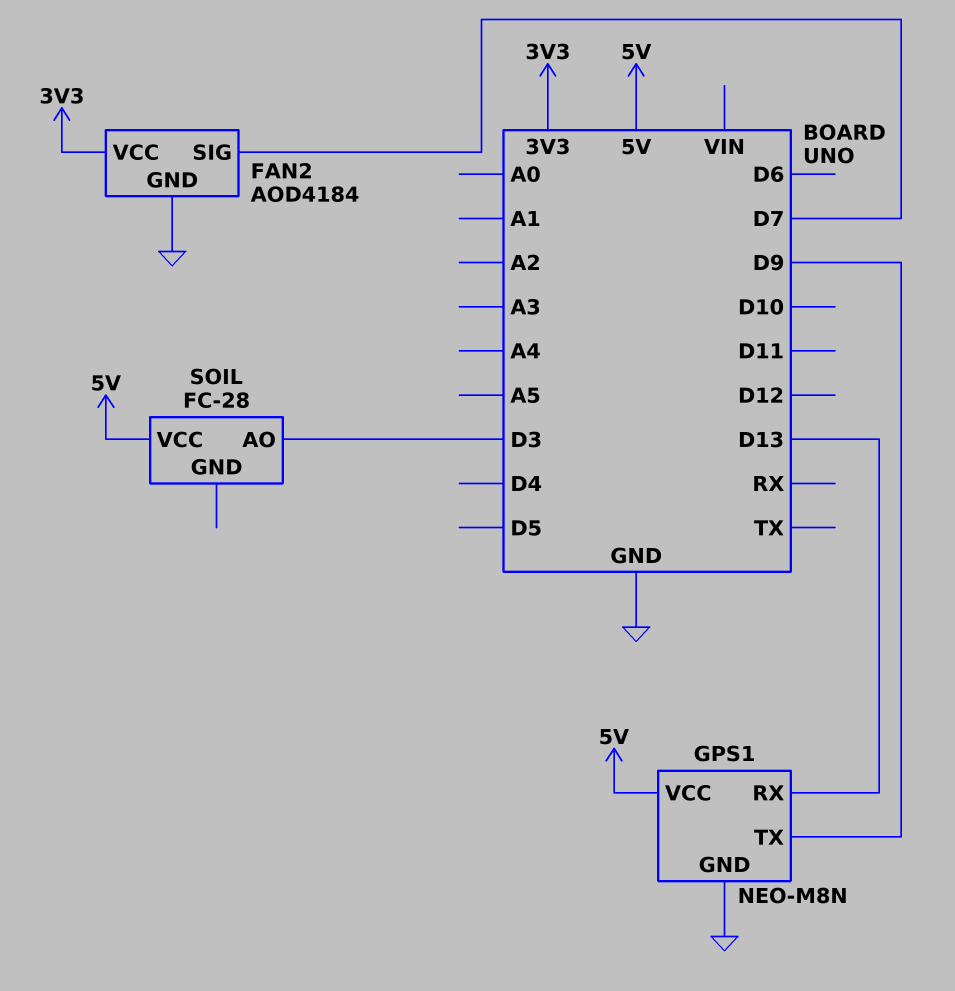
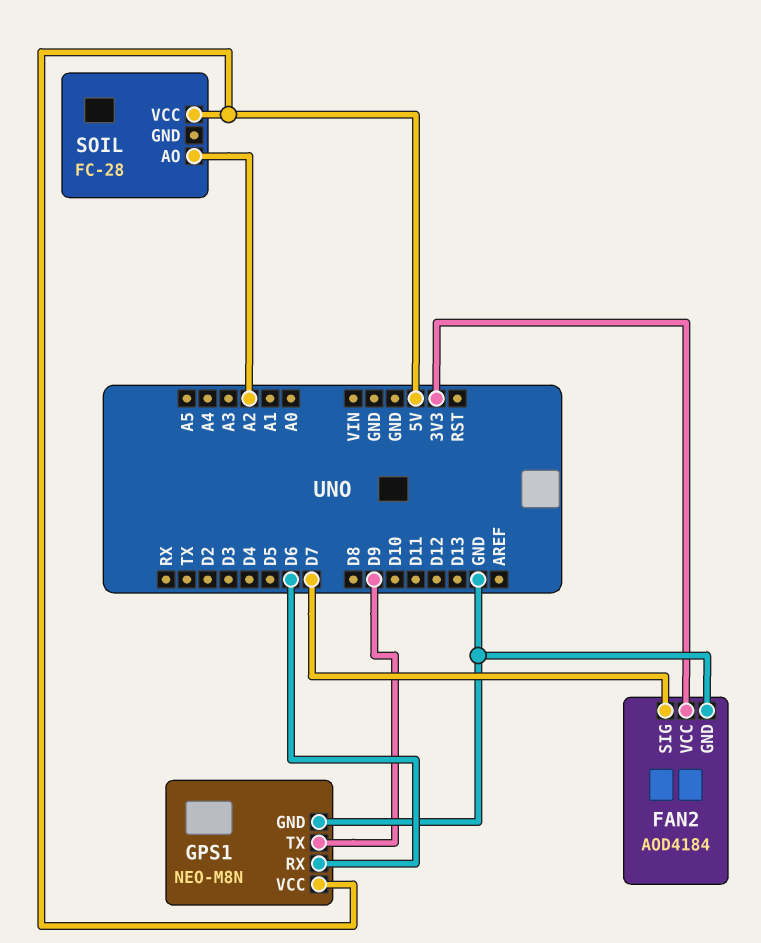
GPS1 pin RX: D13 -> D6
SOIL pin AO: D3 -> A2

